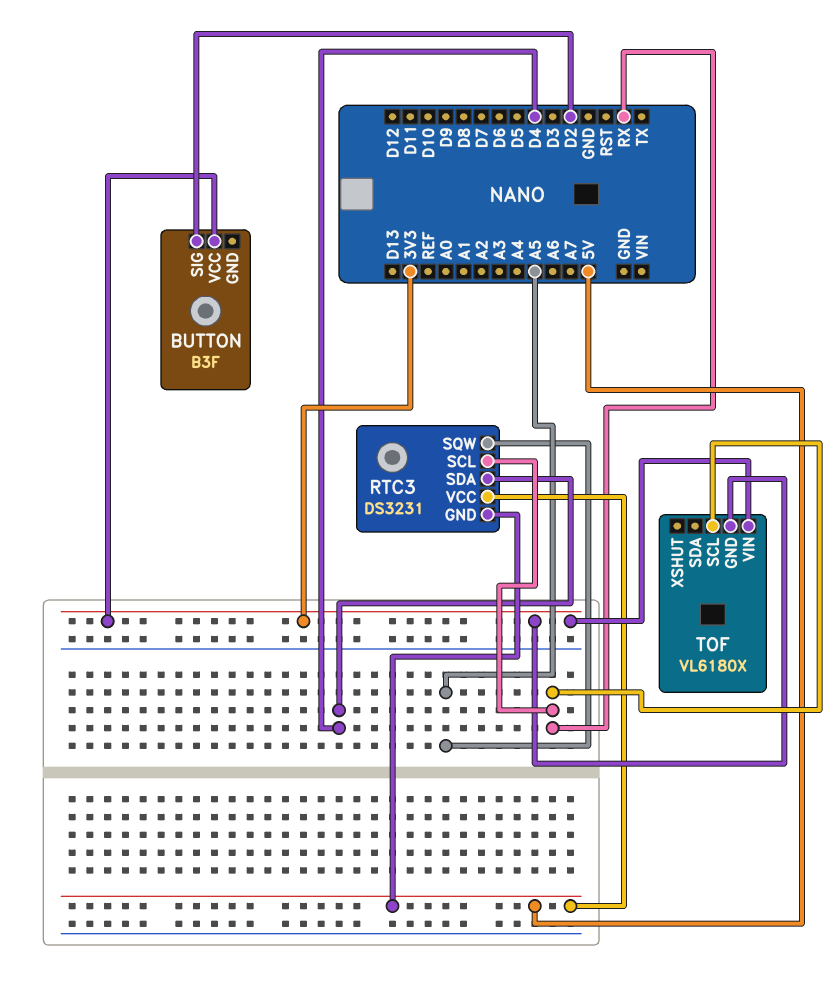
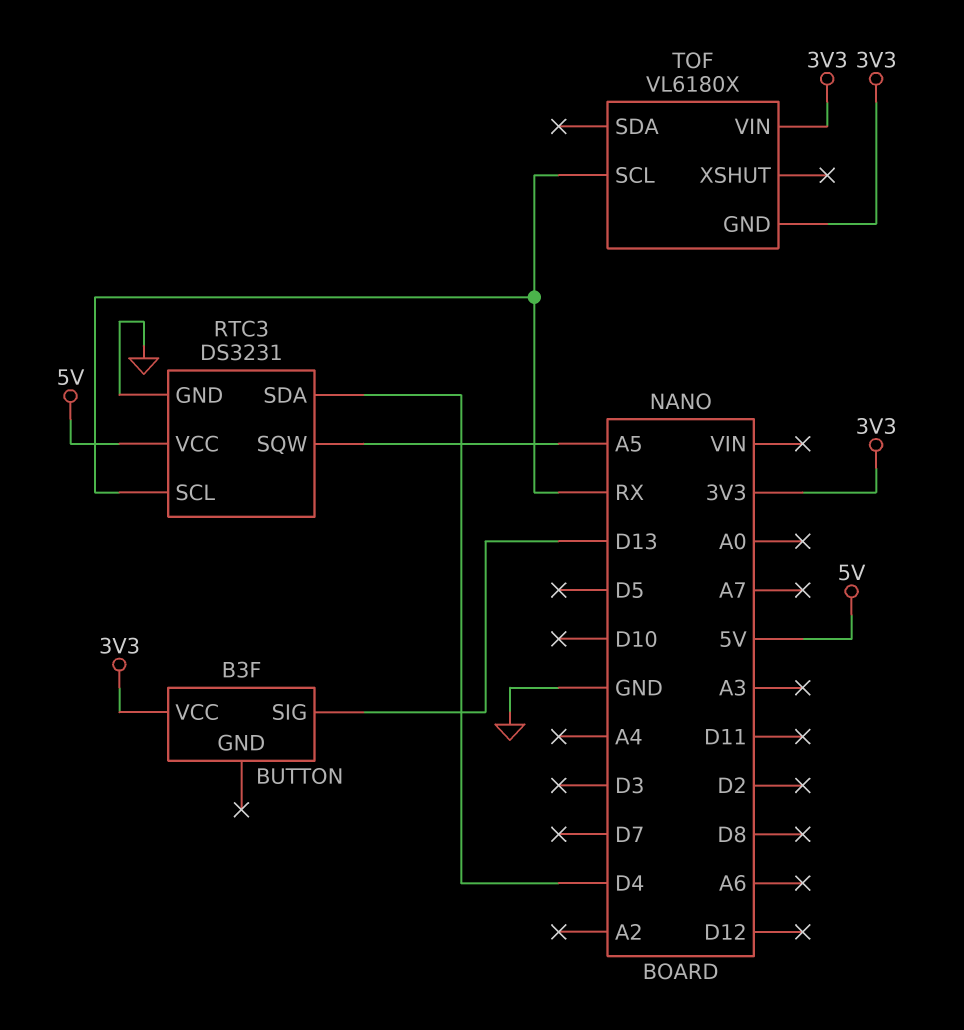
BUTTON pin SIG: D2 -> D13
RTC3 pin GND: 5V -> GND

